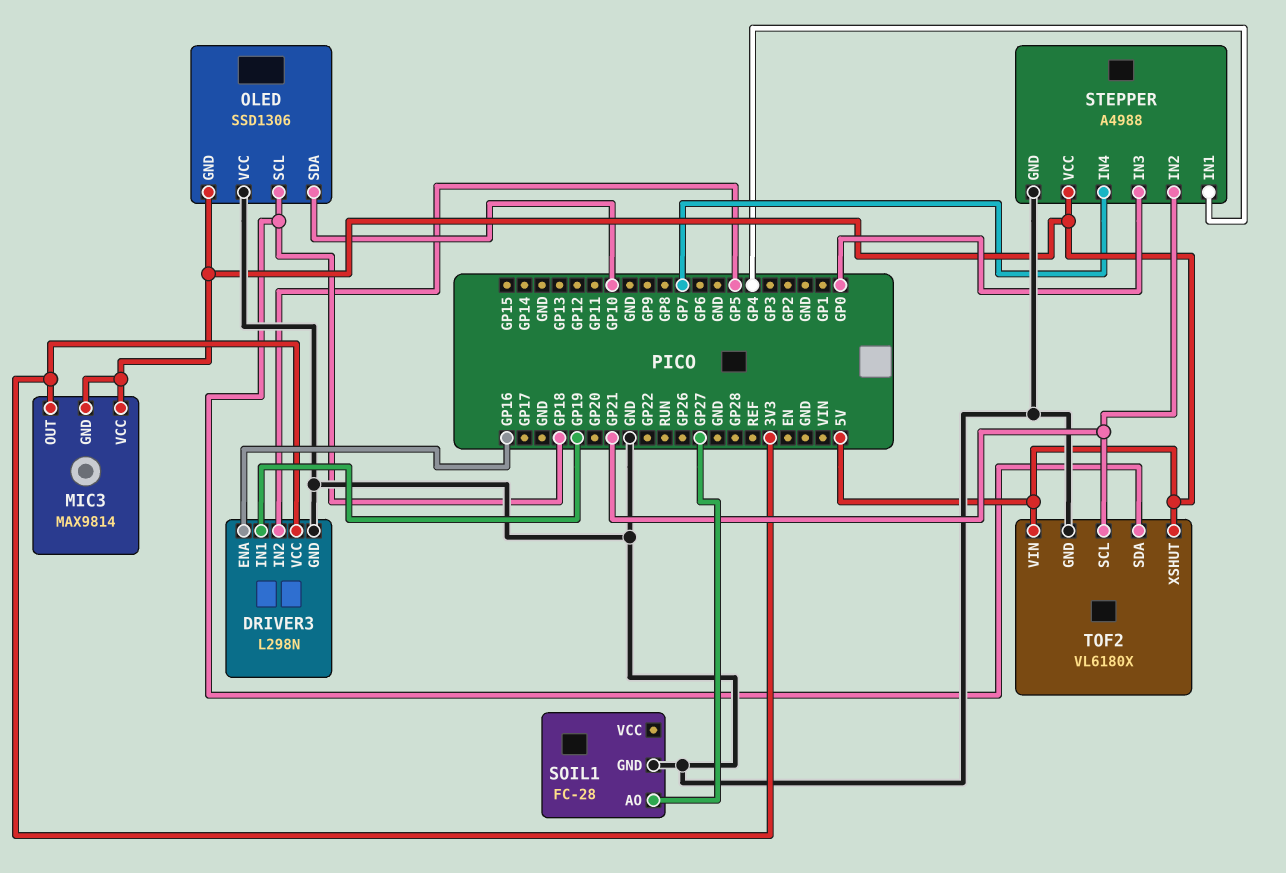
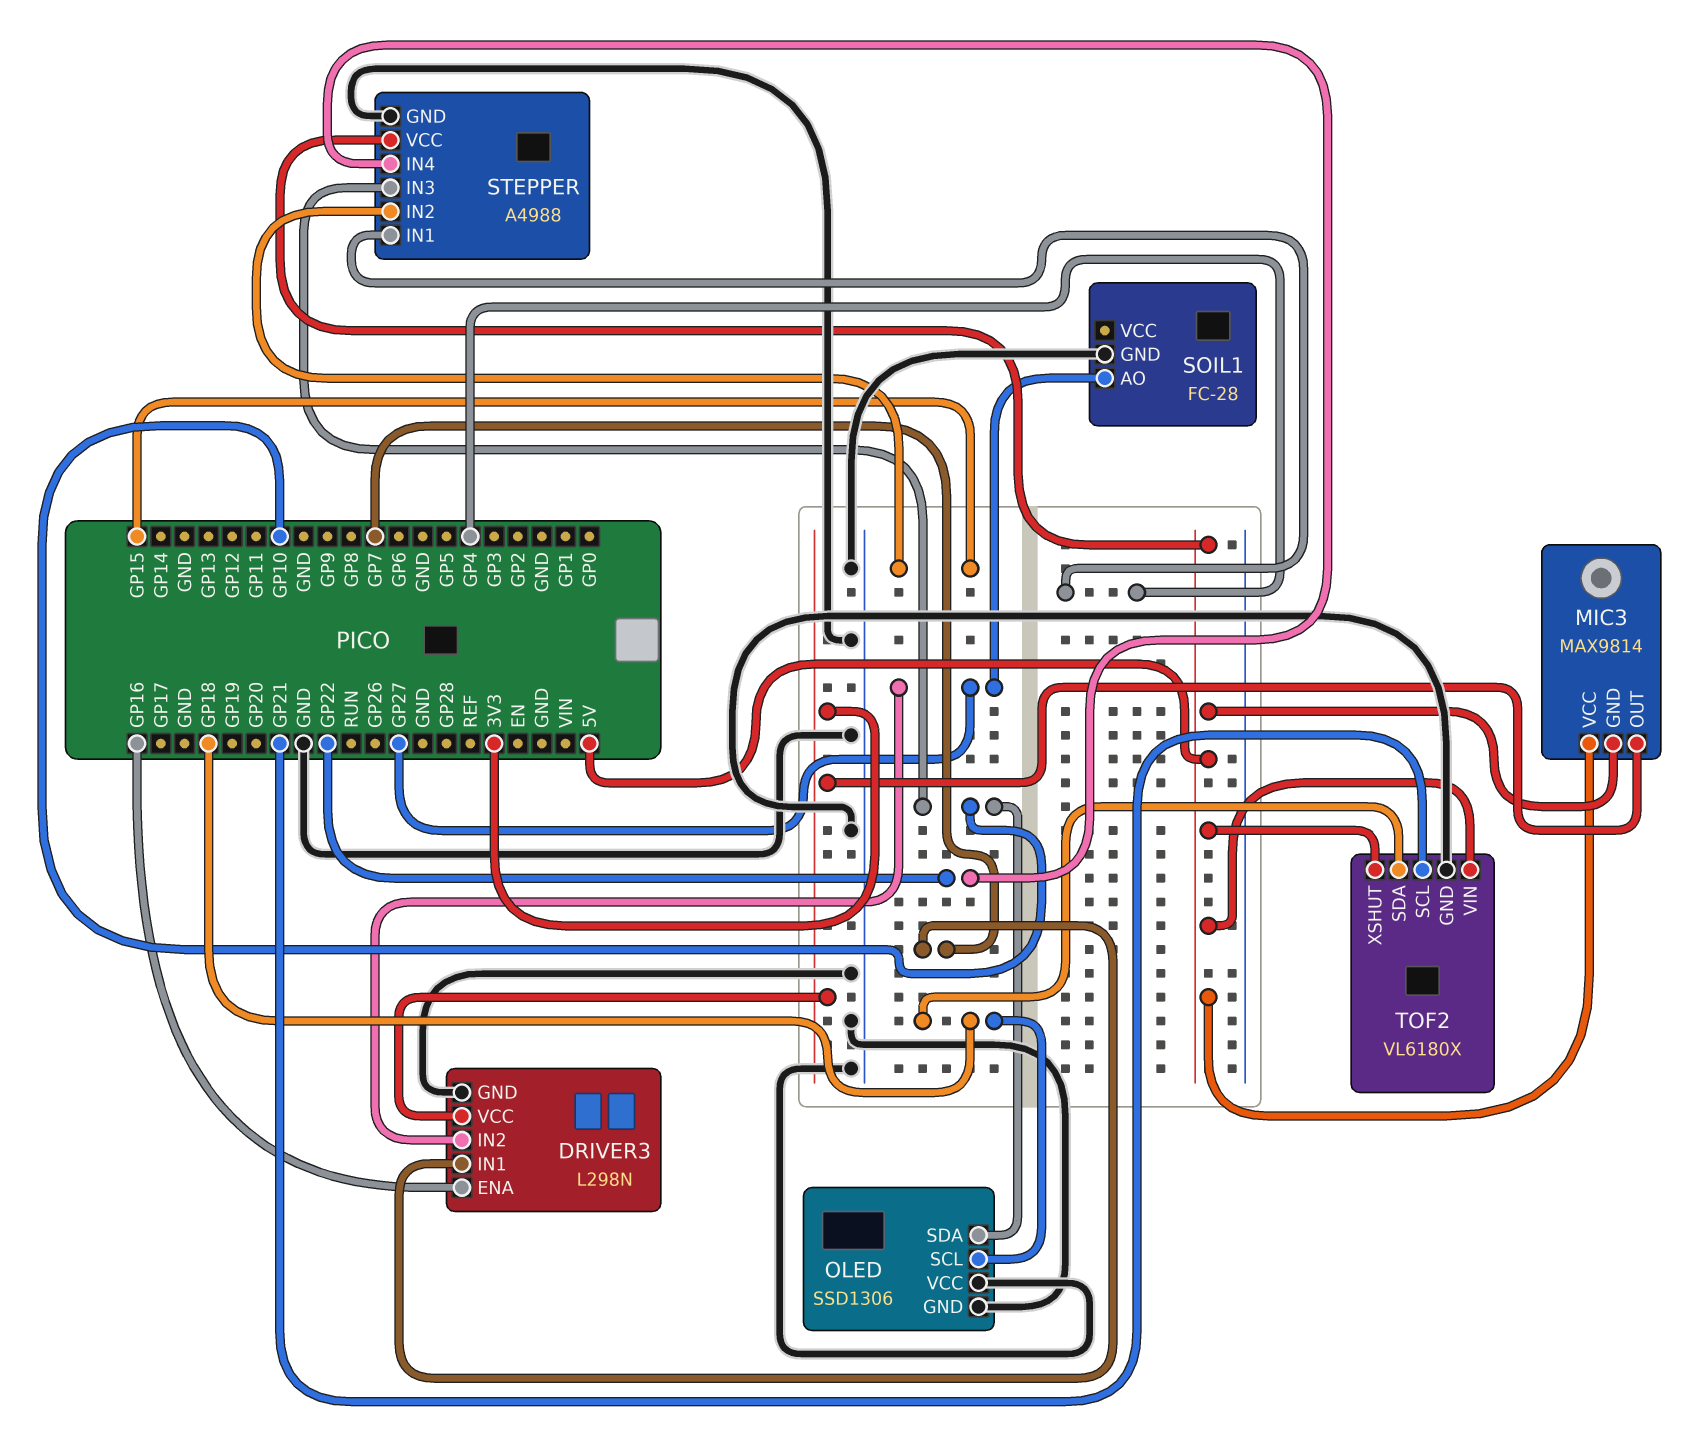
DRIVER3 pin IN1: GP19 -> GP7
DRIVER3 pin IN2: GP5 -> GP27
OLED pin GND: 5V -> GND
STEPPER pin IN2: GP21 -> GP15
STEPPER pin IN3: GP0 -> GP10
STEPPER pin IN4: GP7 -> GP22

